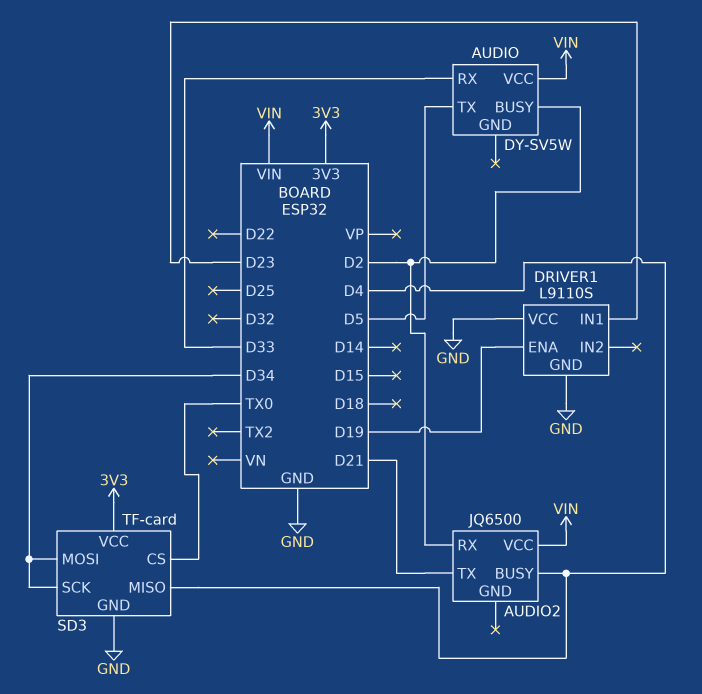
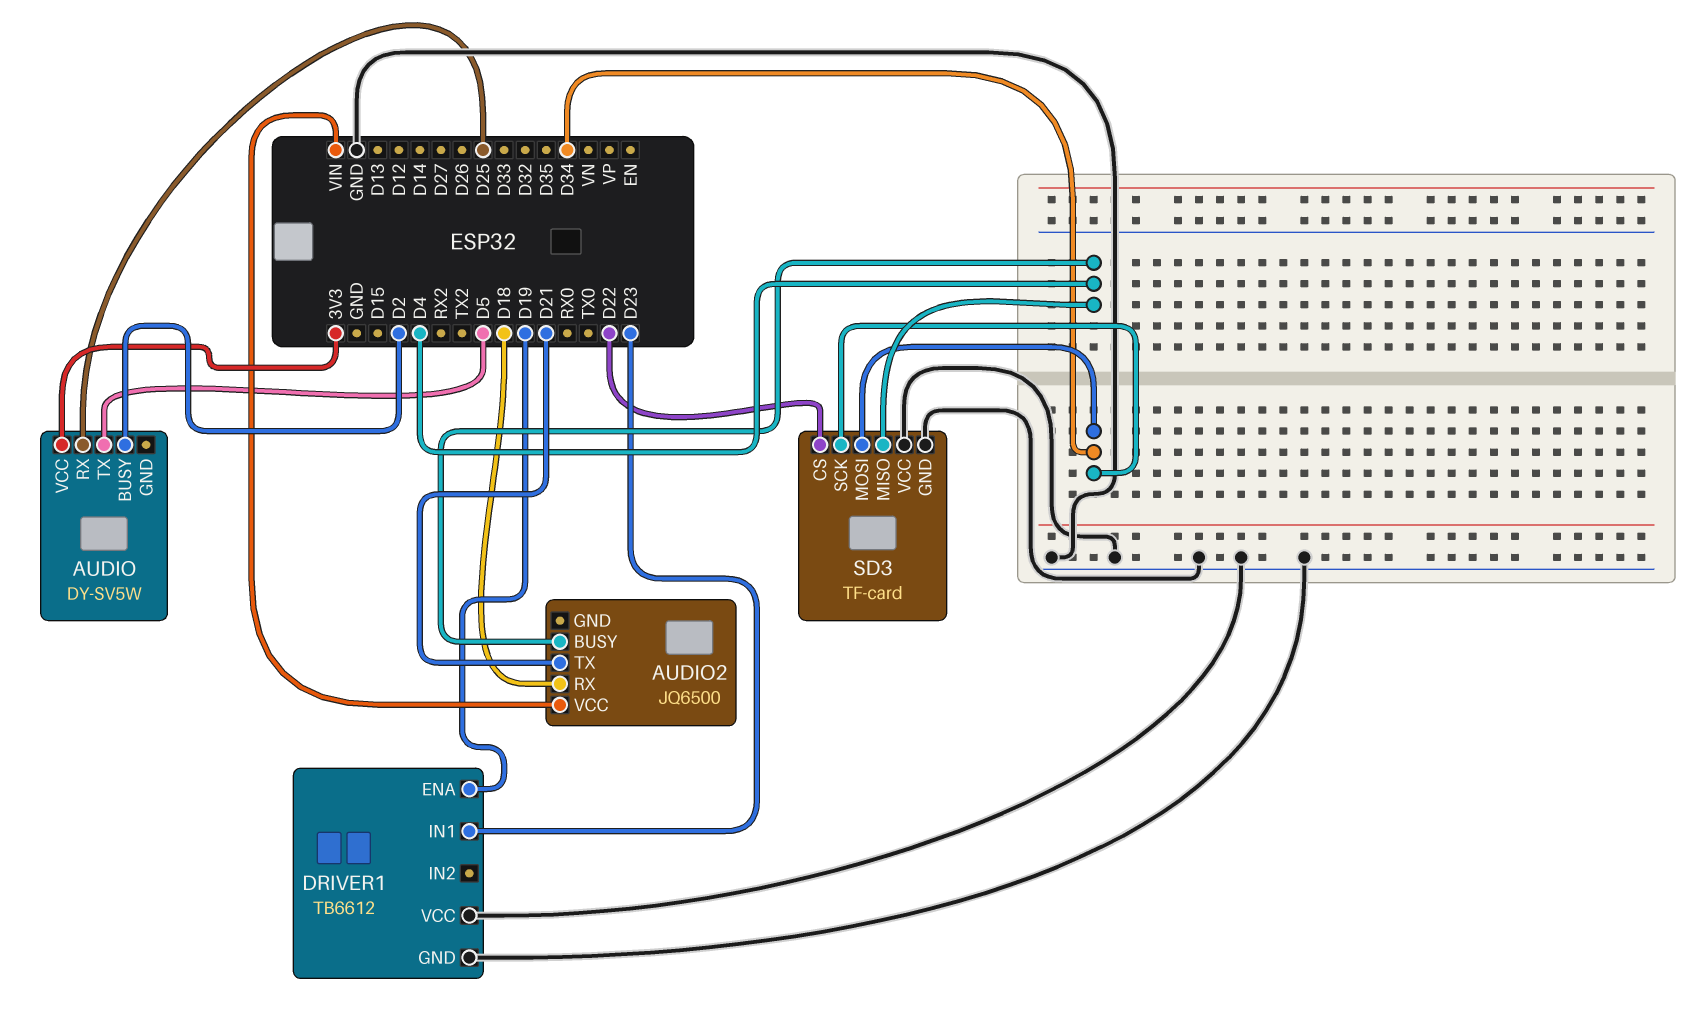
AUDIO pin RX: D33 -> D25
AUDIO pin VCC: VIN -> 3V3
AUDIO2 pin RX: D2 -> D18
DRIVER1: L9110S -> TB6612
SD3 pin CS: TX0 -> D22
SD3 pin VCC: 3V3 -> GND

